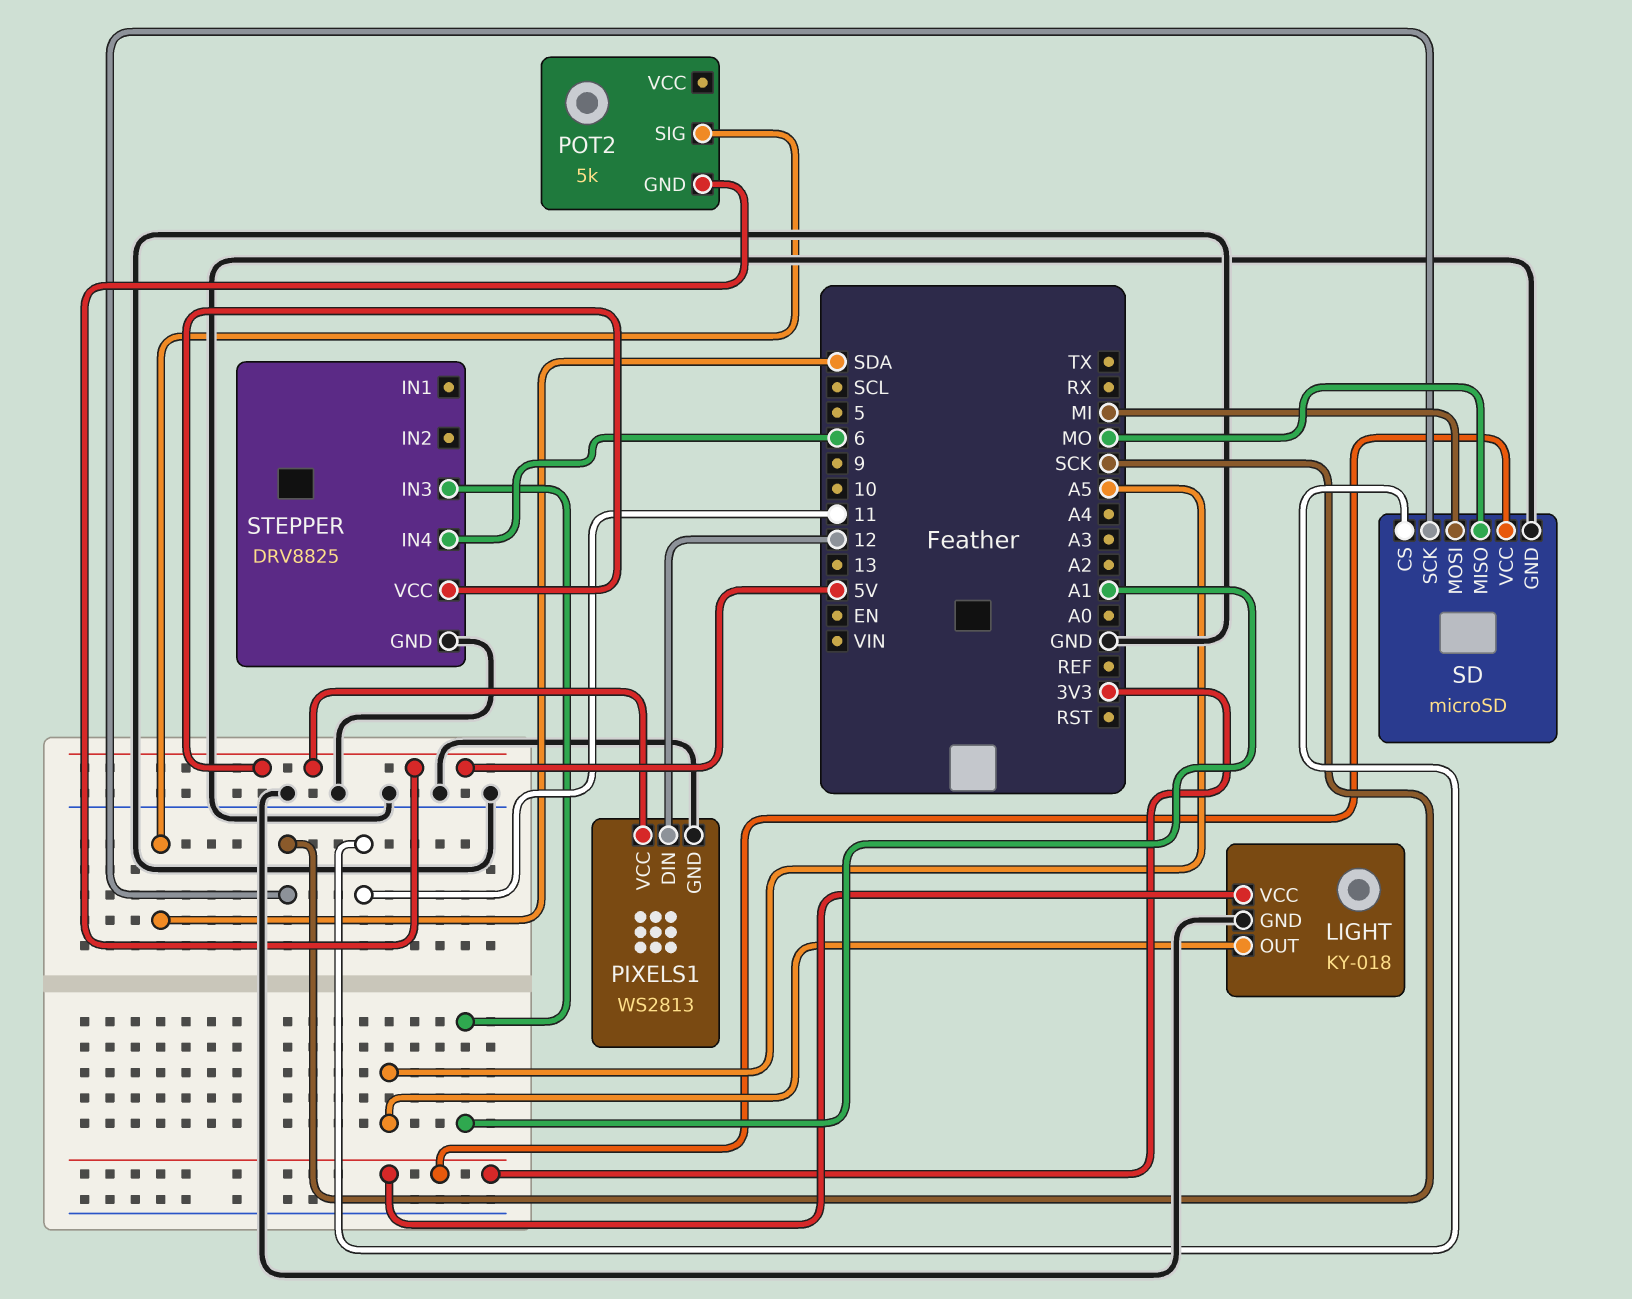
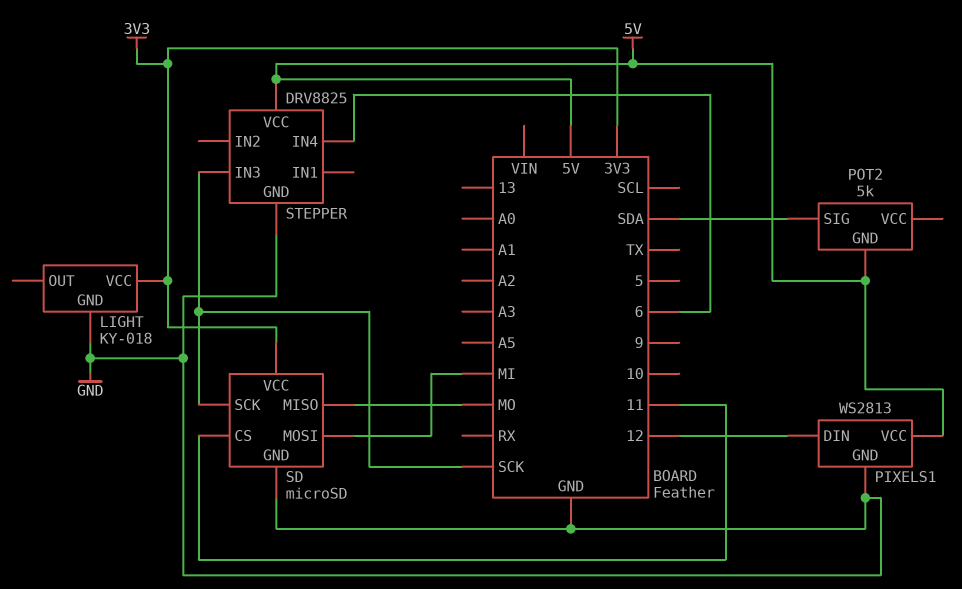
LIGHT pin OUT: A5 -> none
STEPPER pin IN3: A1 -> SCK

